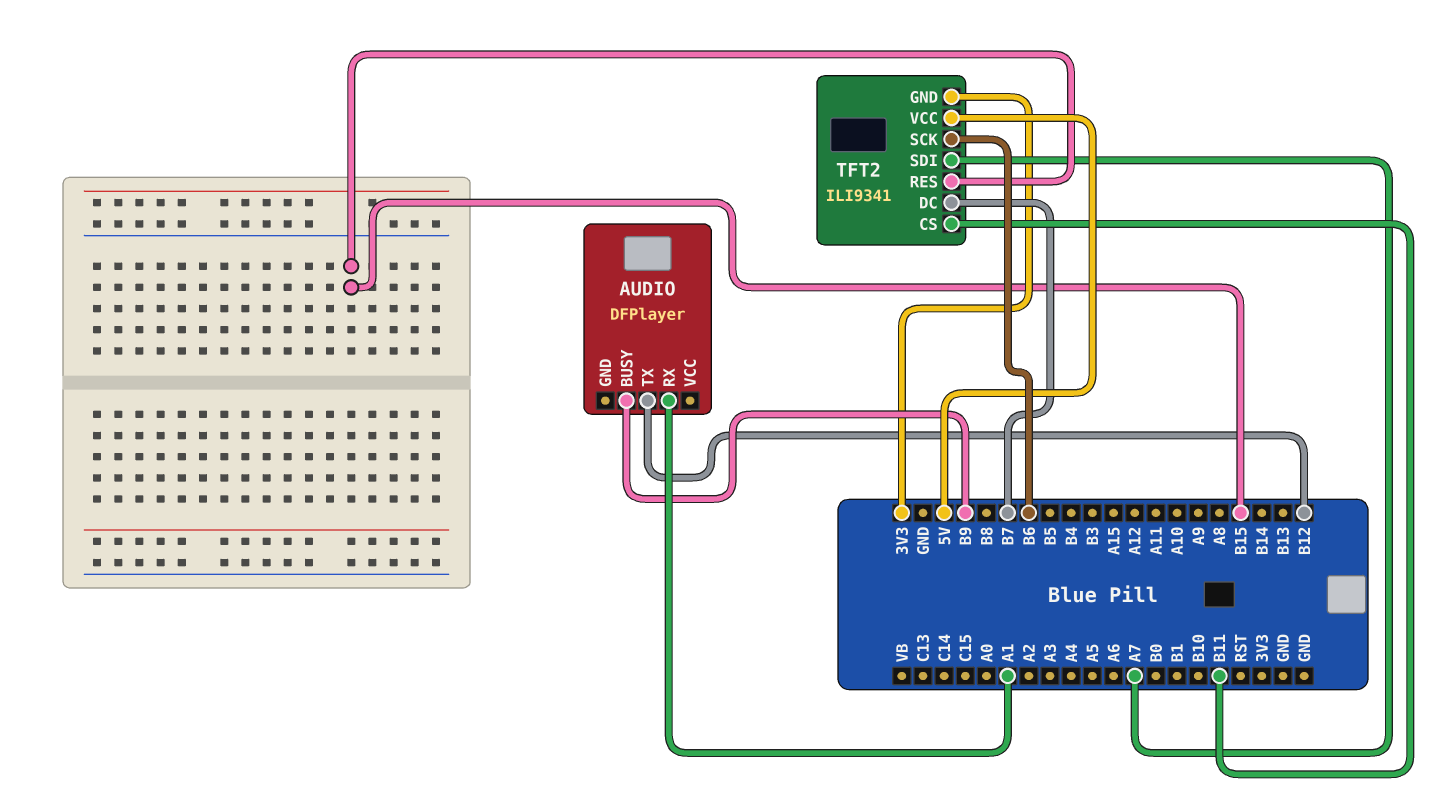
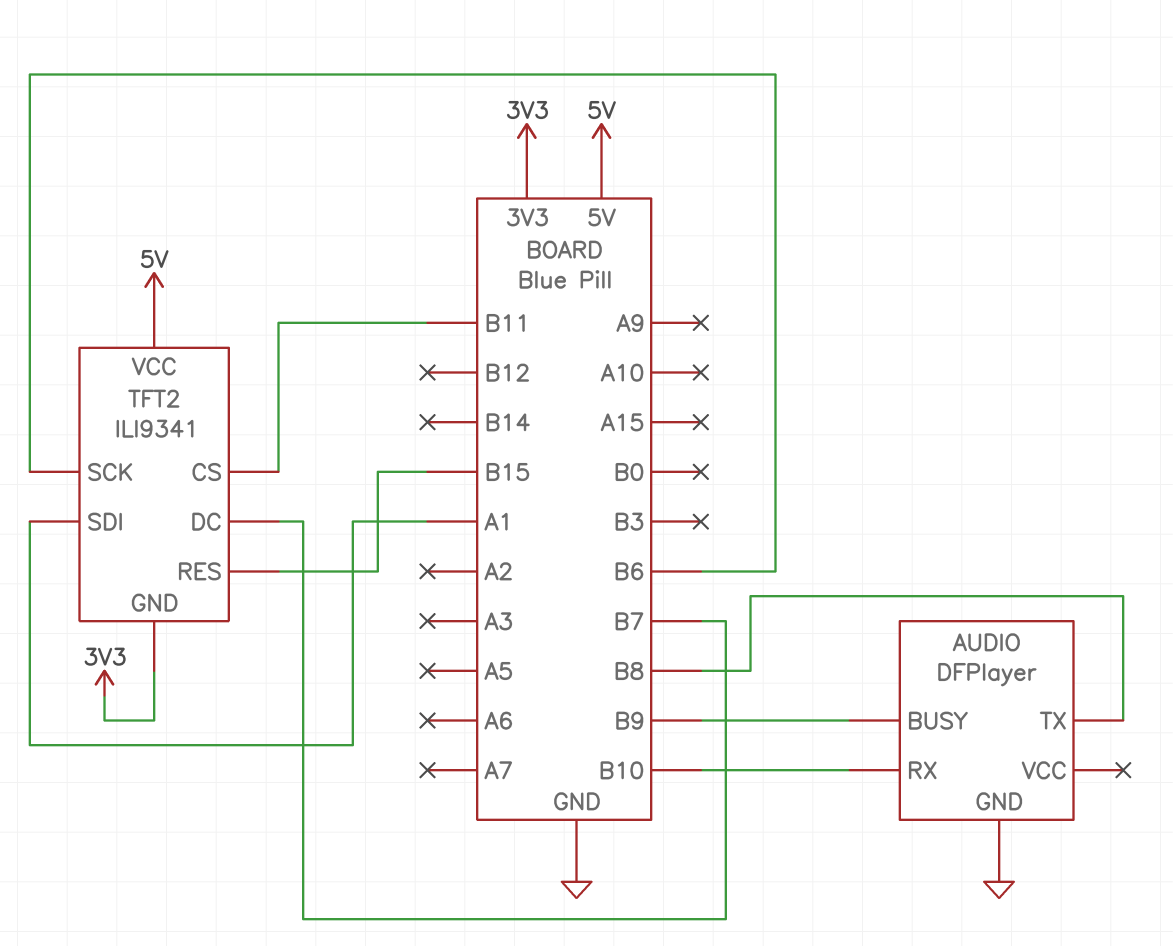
AUDIO pin GND: none -> GND
AUDIO pin RX: A1 -> B10
AUDIO pin TX: B12 -> B8
TFT2 pin SDI: A7 -> A1

